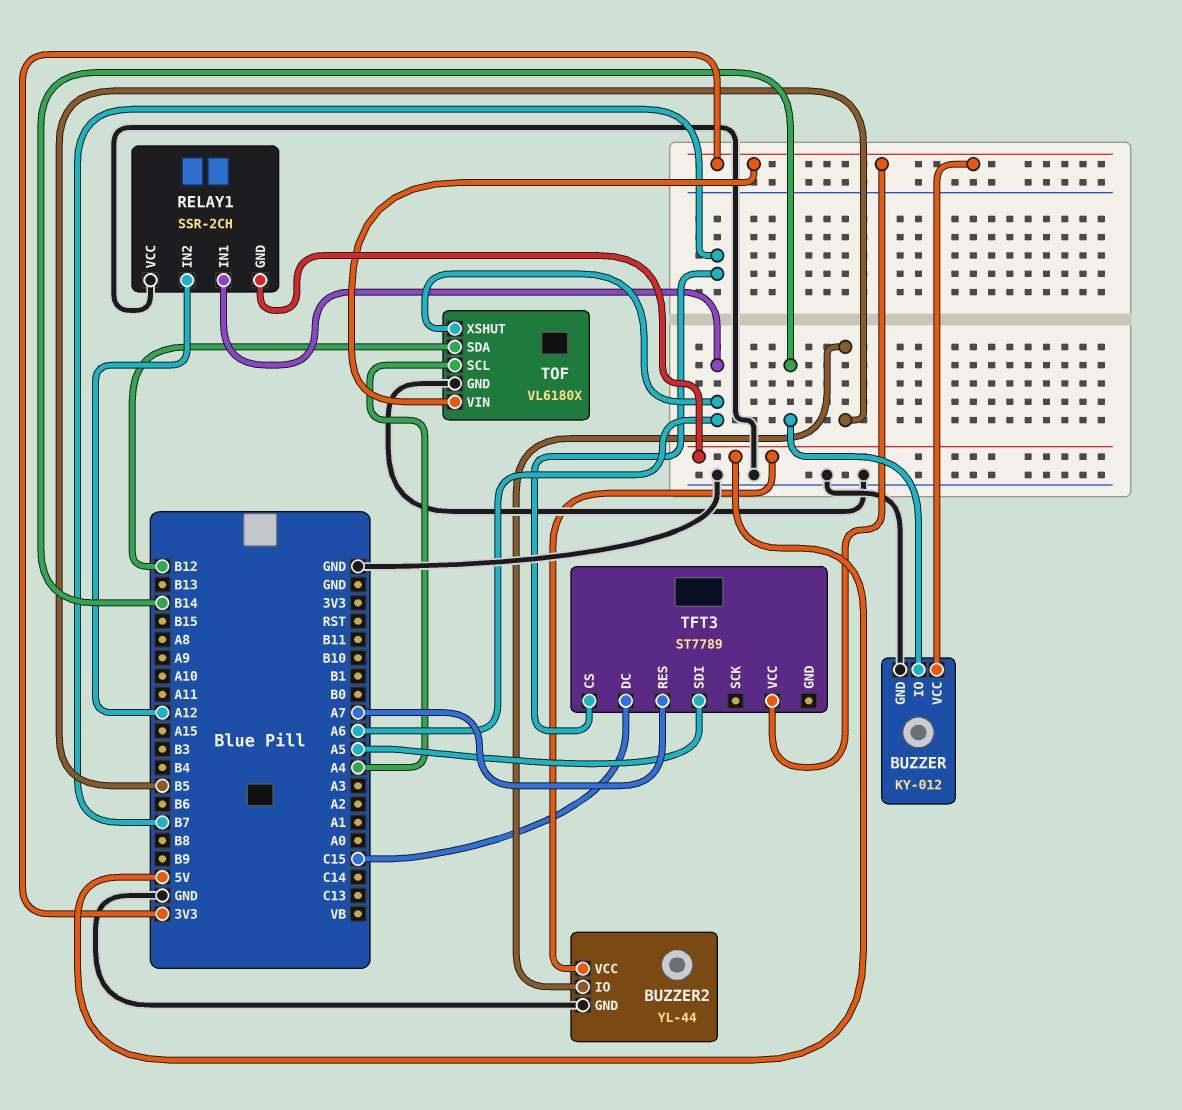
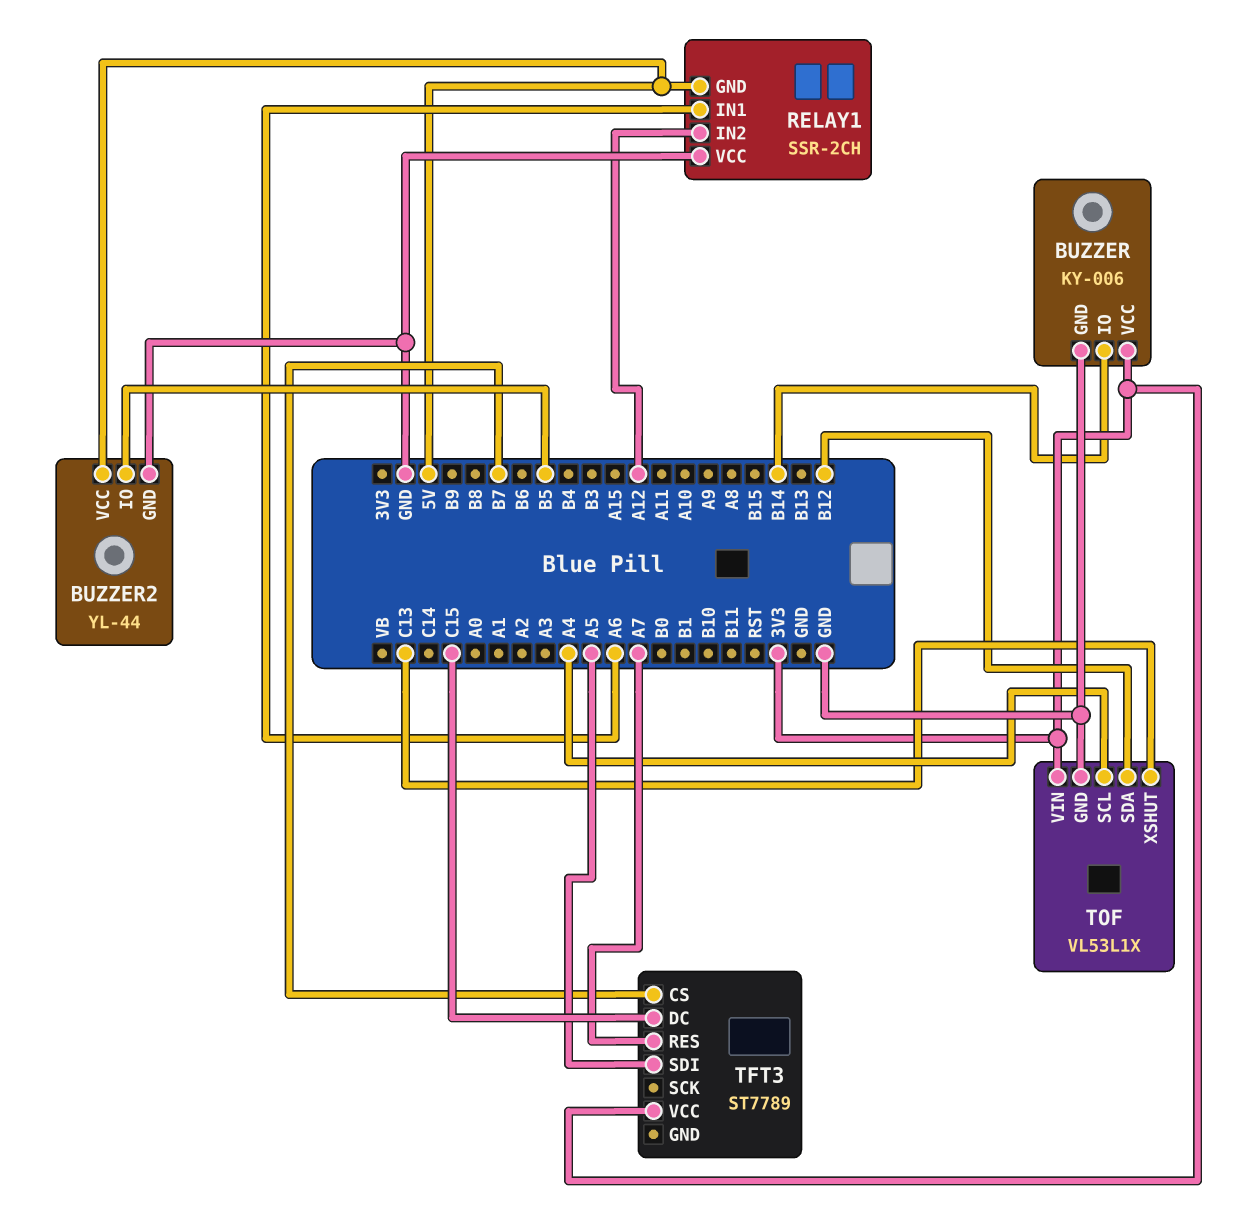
BUZZER: KY-012 -> KY-006
TOF: VL6180X -> VL53L1X
TOF pin XSHUT: A6 -> C13

